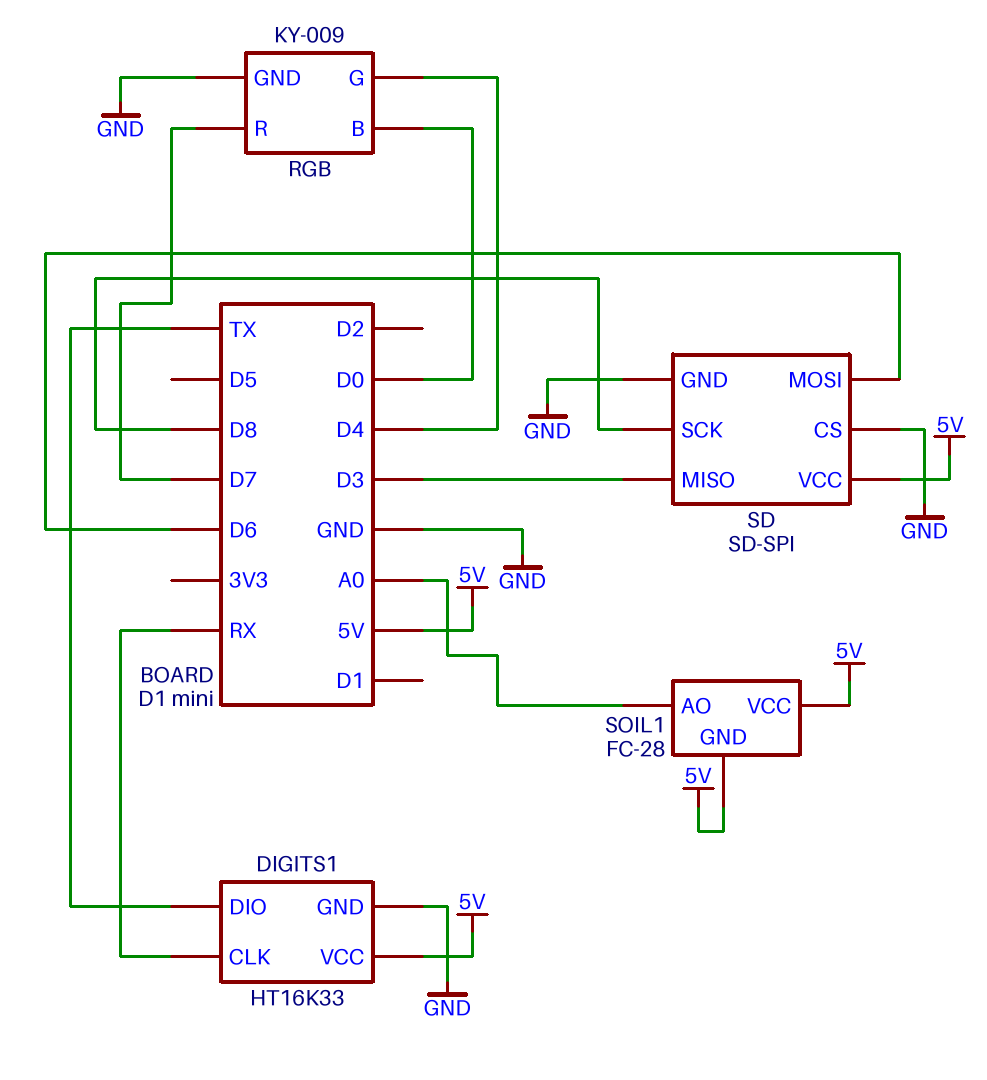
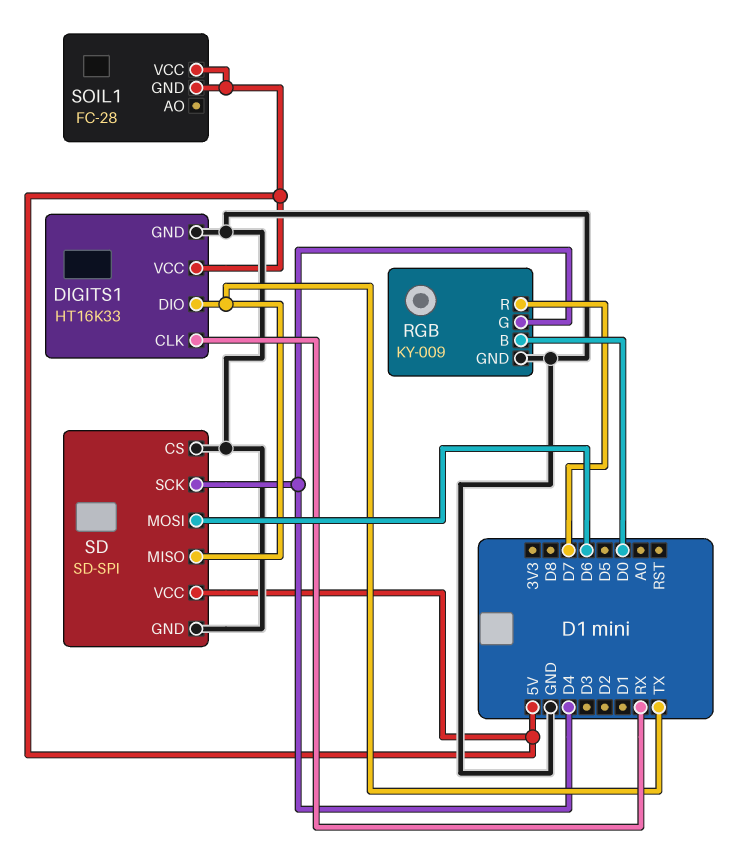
SD pin MISO: D3 -> TX
SD pin SCK: D8 -> D4
SOIL1 pin AO: A0 -> none

